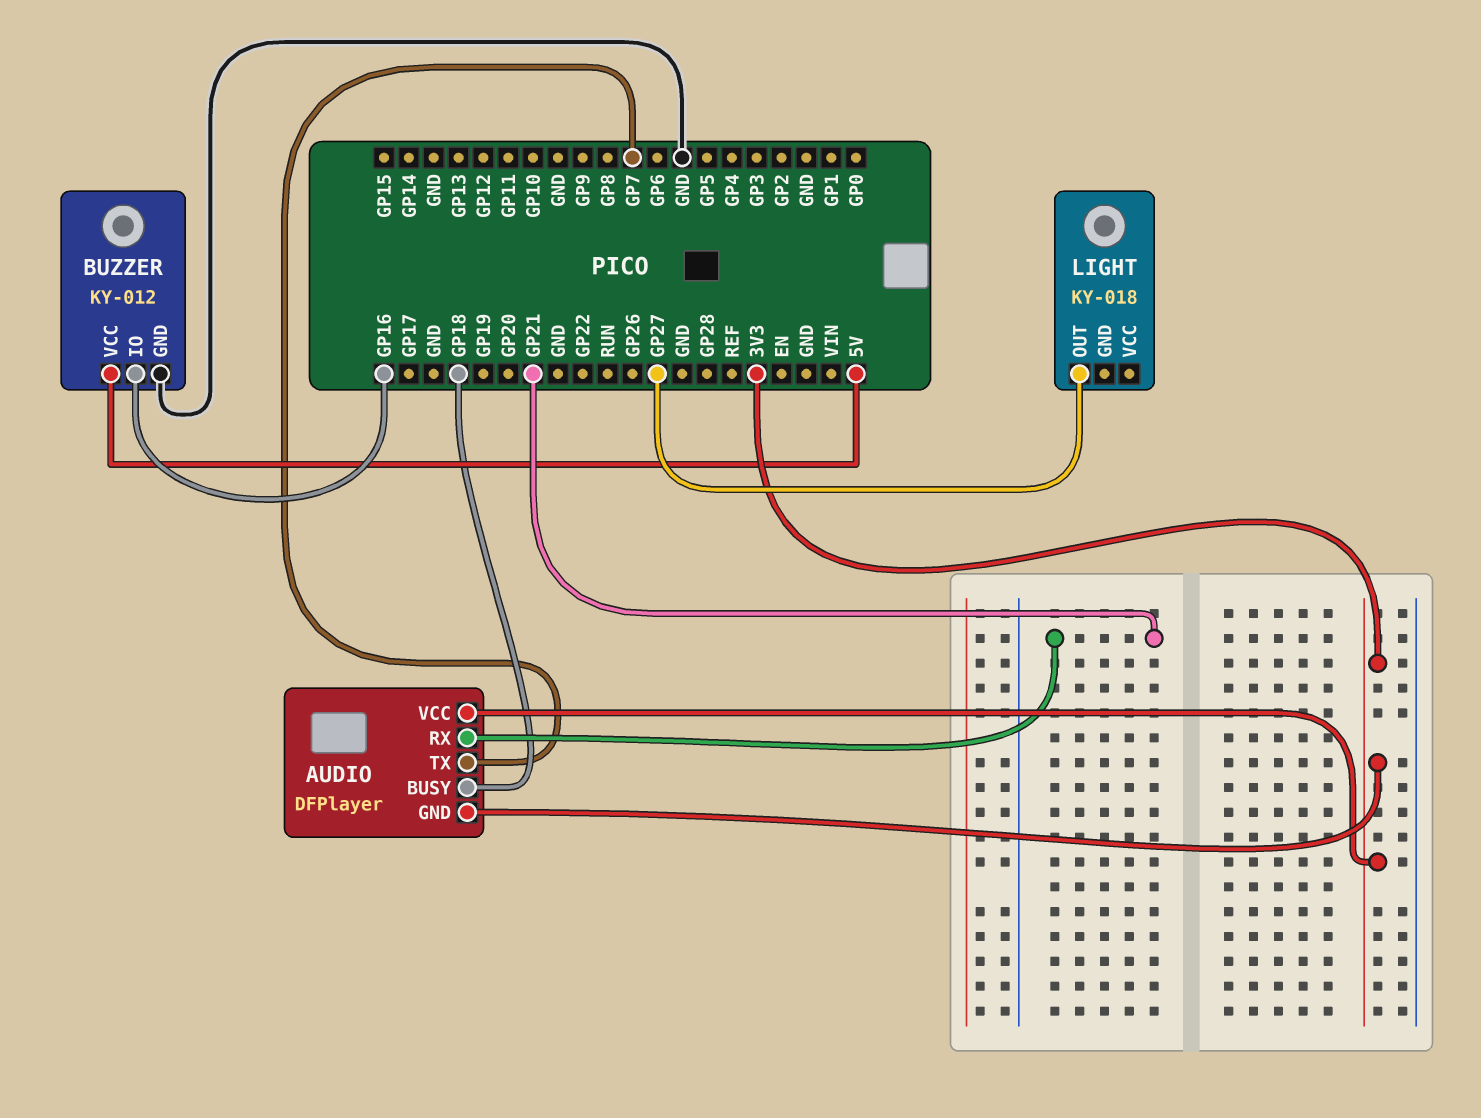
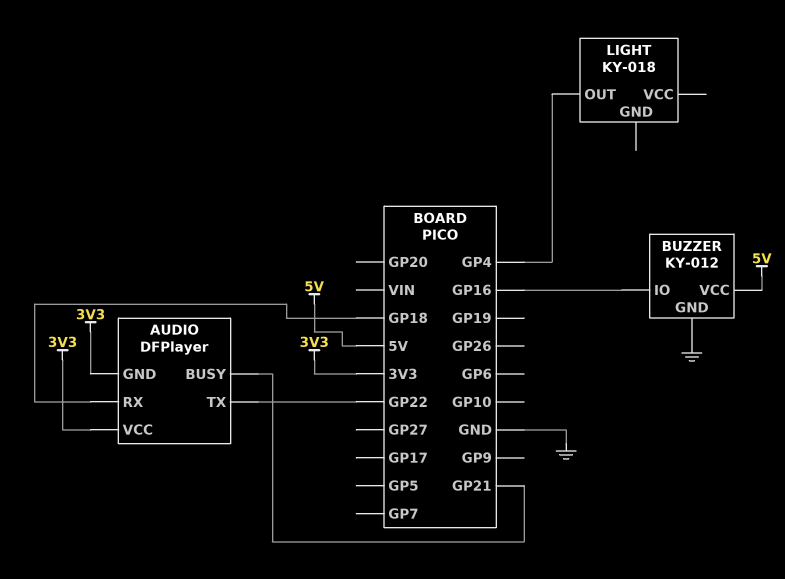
AUDIO pin BUSY: GP18 -> GP21
AUDIO pin RX: GP21 -> GP18
AUDIO pin TX: GP7 -> GP22
LIGHT pin OUT: GP27 -> GP4

